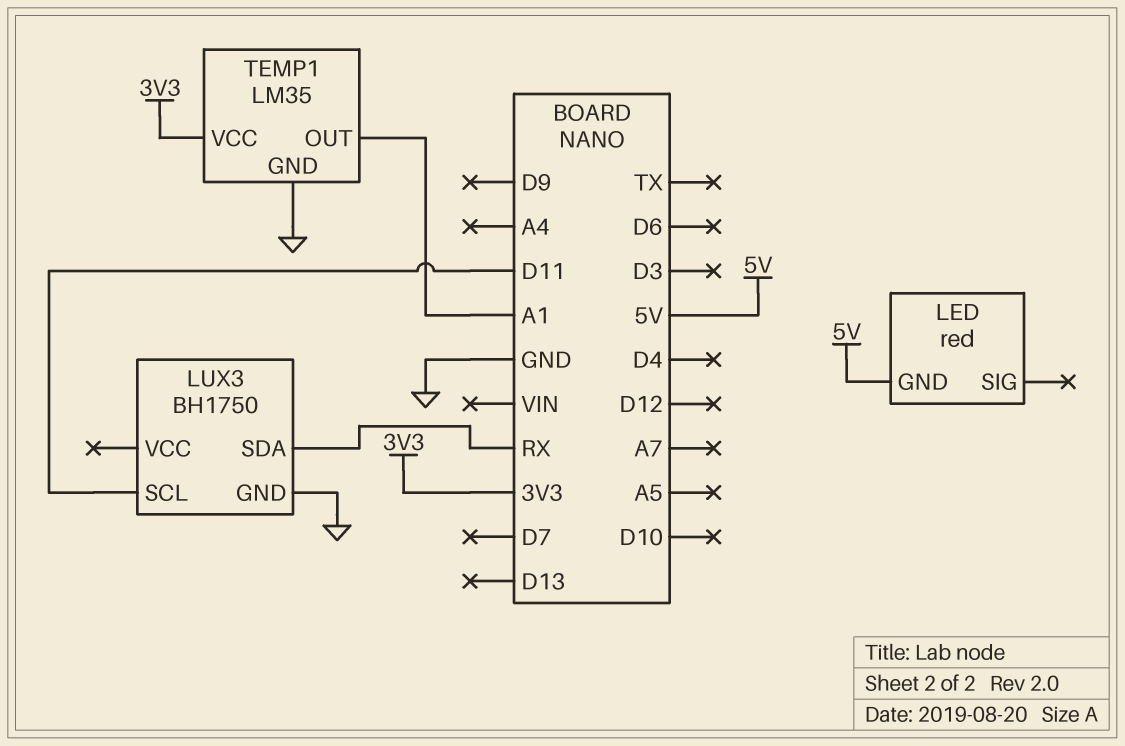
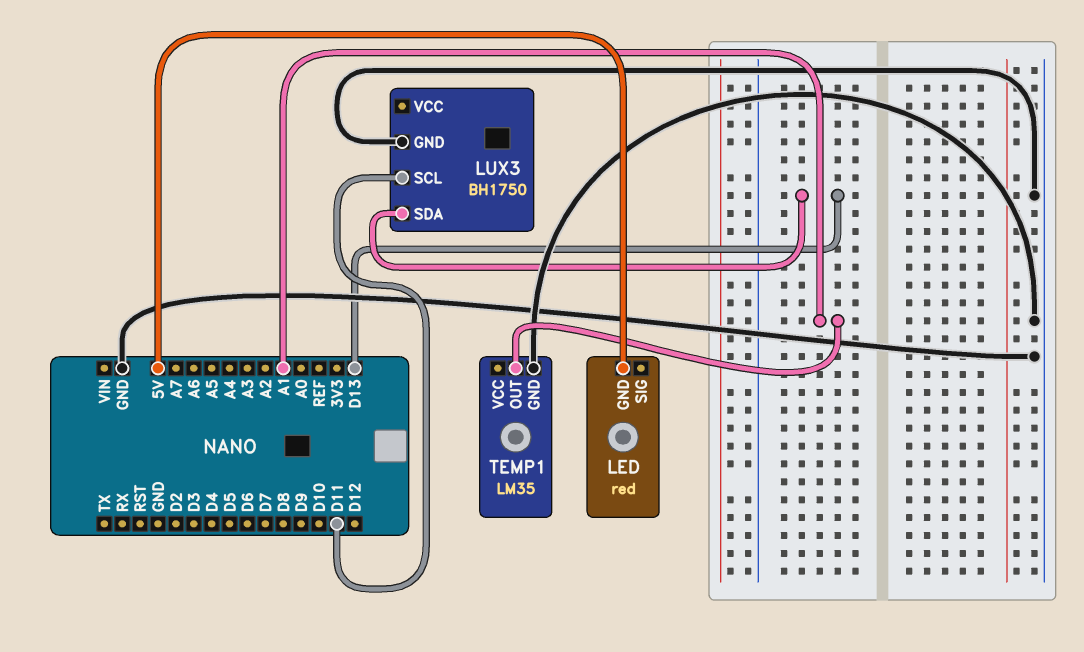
LUX3 pin SDA: RX -> D13
TEMP1 pin VCC: 3V3 -> none

